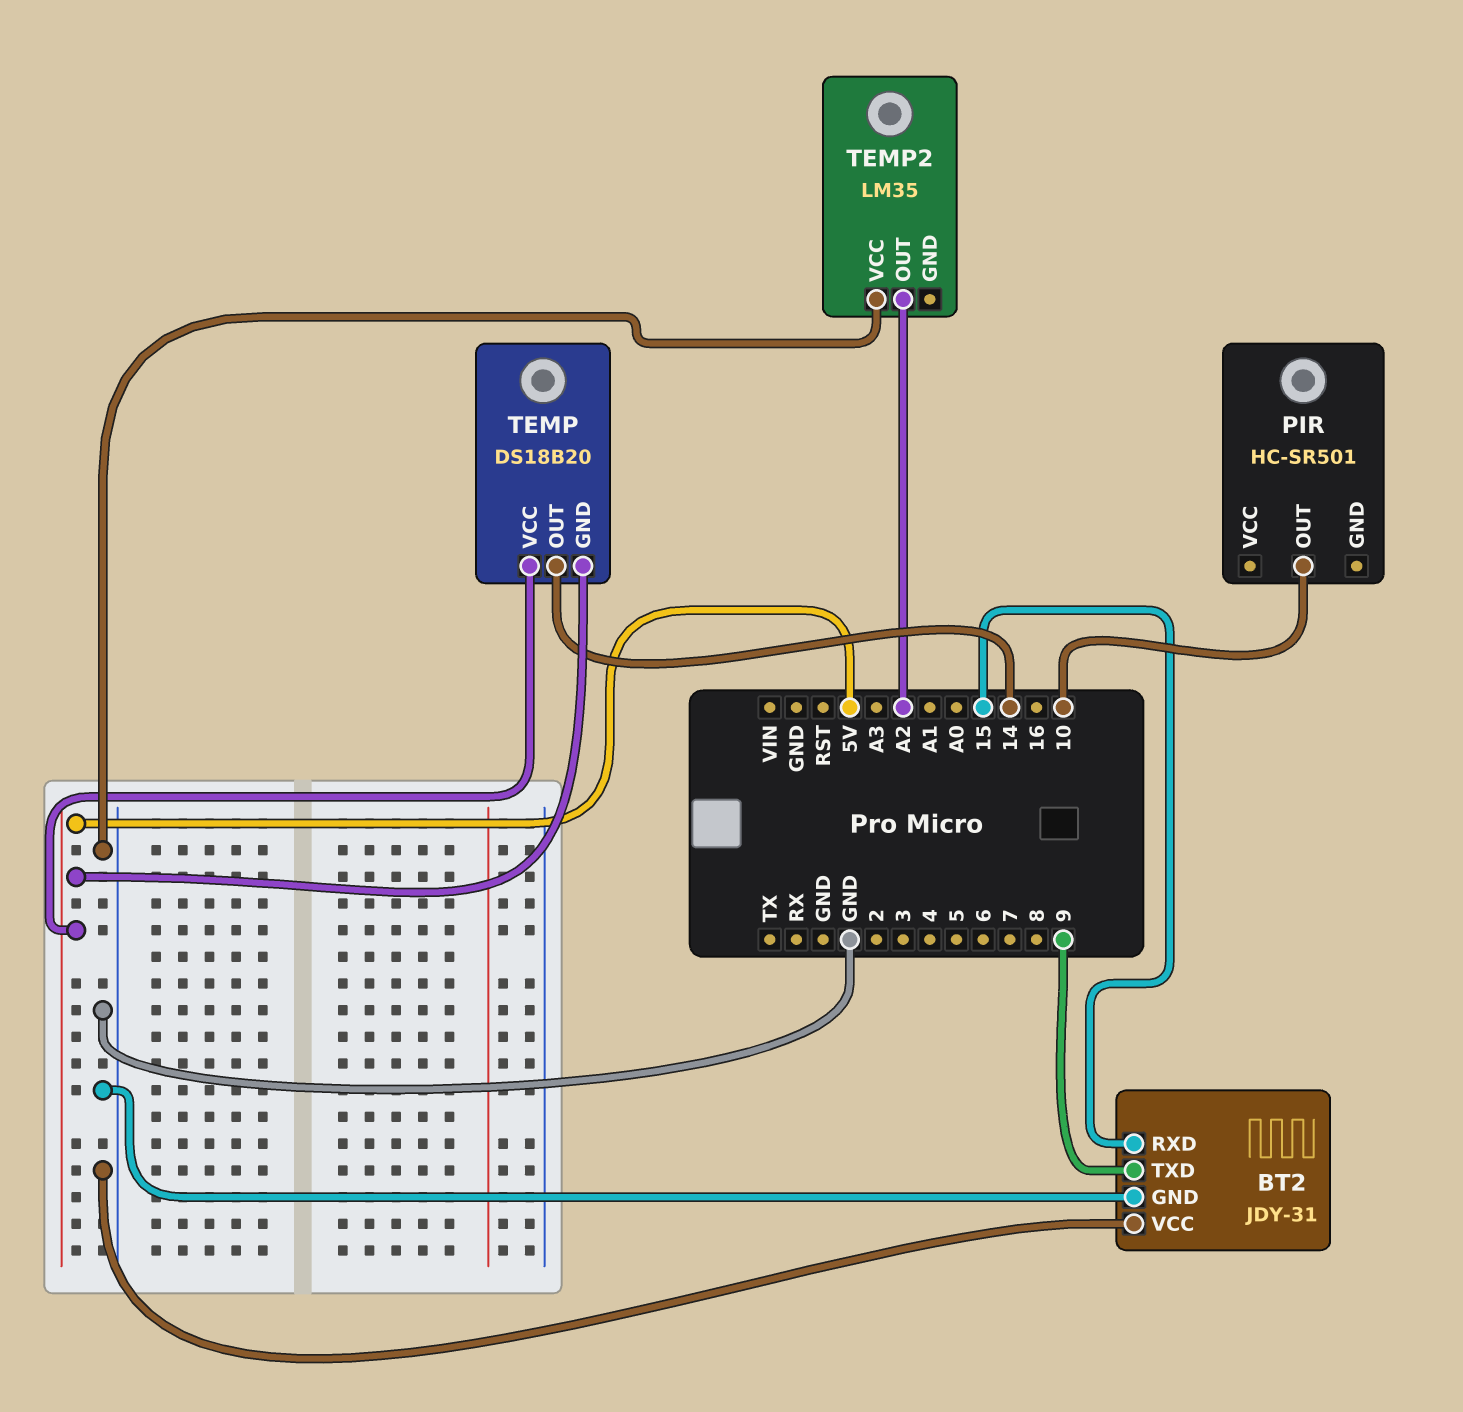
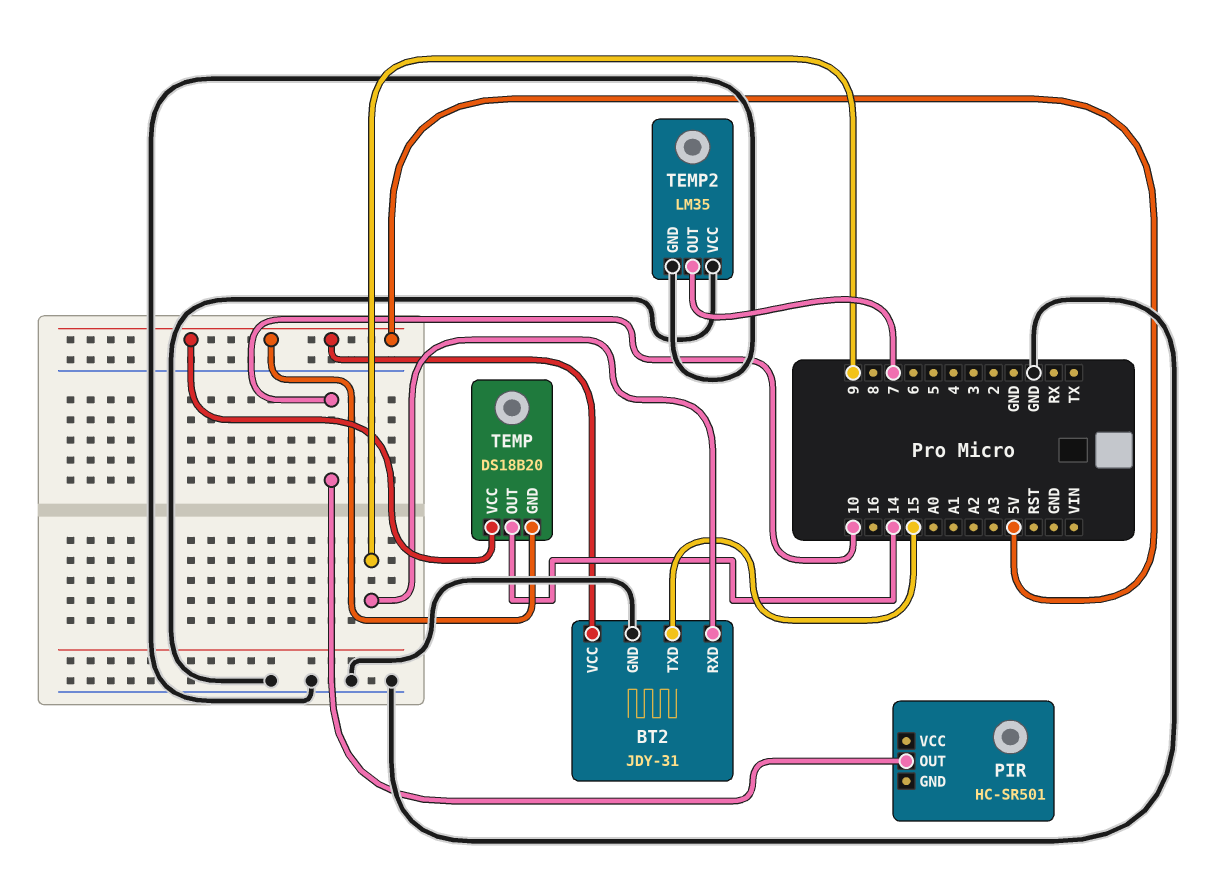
BT2 pin RXD: 15 -> 9
BT2 pin TXD: 9 -> 15
BT2 pin VCC: GND -> 5V
TEMP2 pin GND: none -> GND
TEMP2 pin OUT: A2 -> 7

